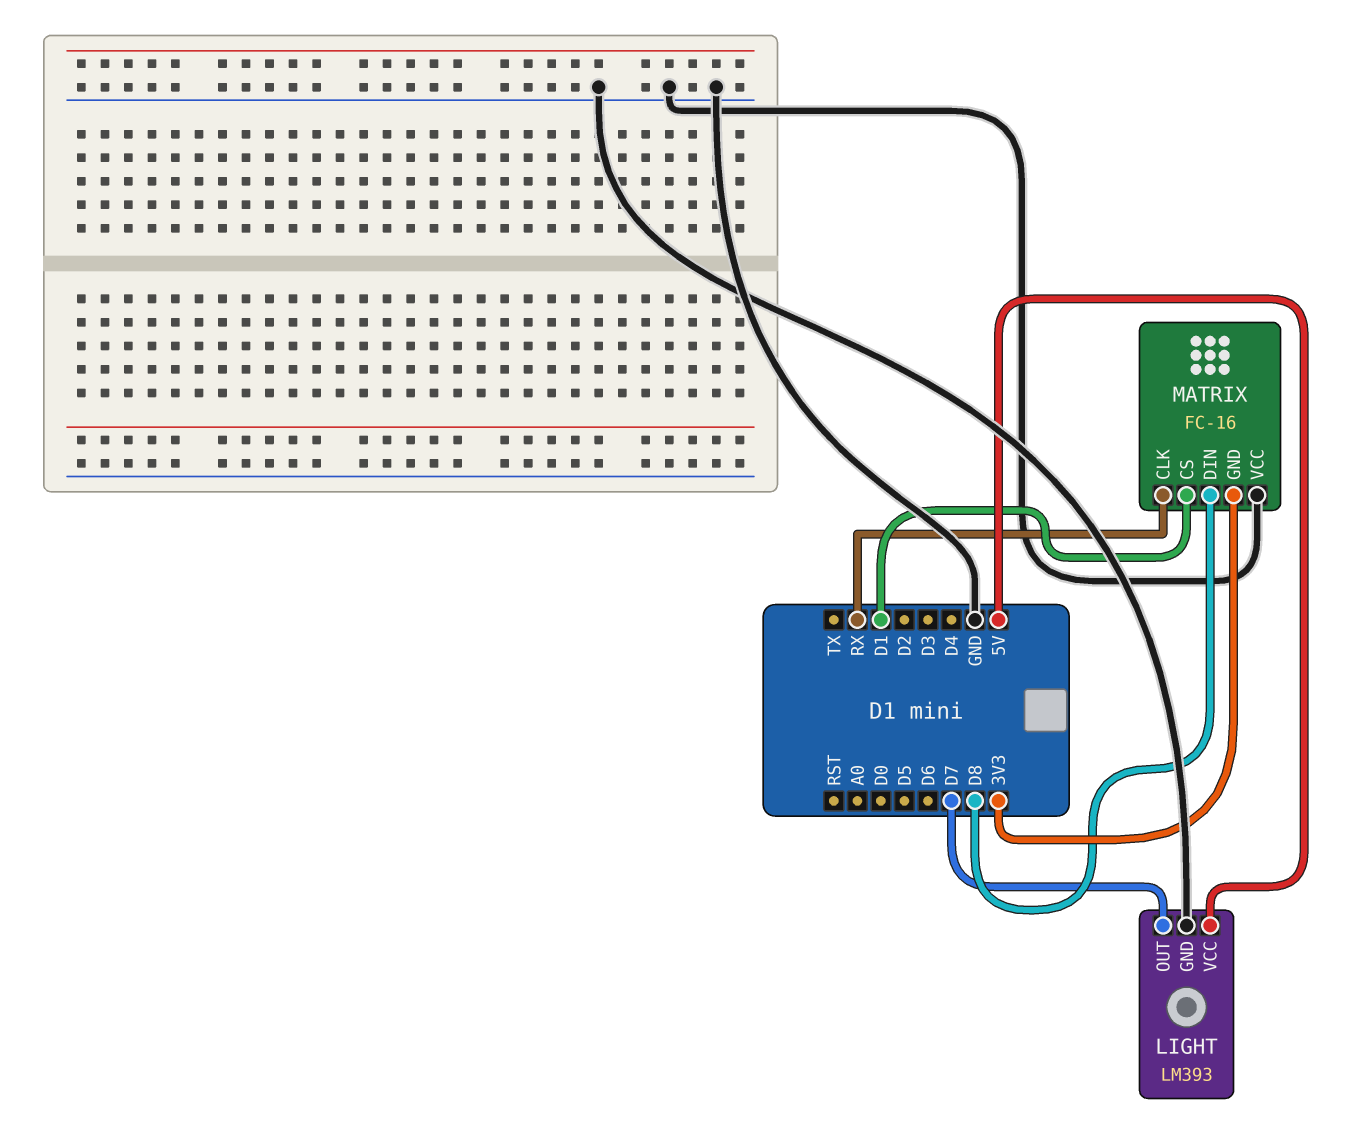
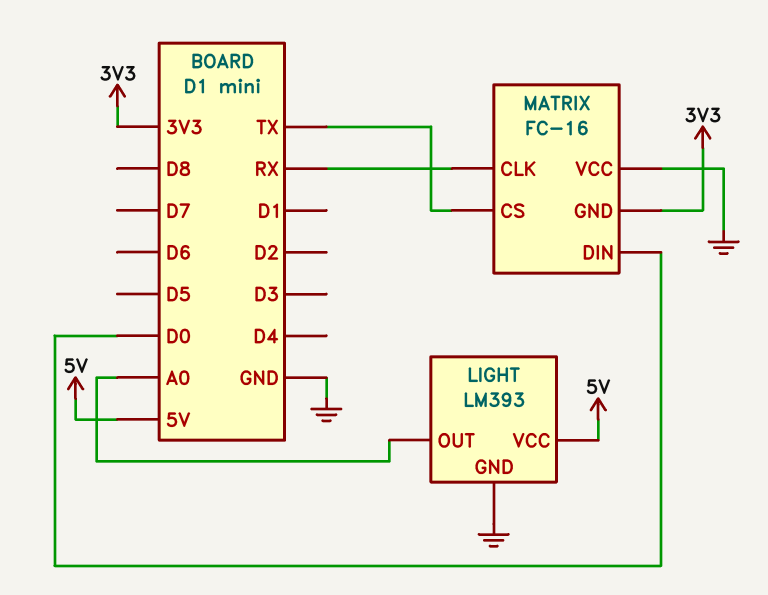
LIGHT pin OUT: D7 -> A0
MATRIX pin CS: D1 -> TX
MATRIX pin DIN: D8 -> D0

